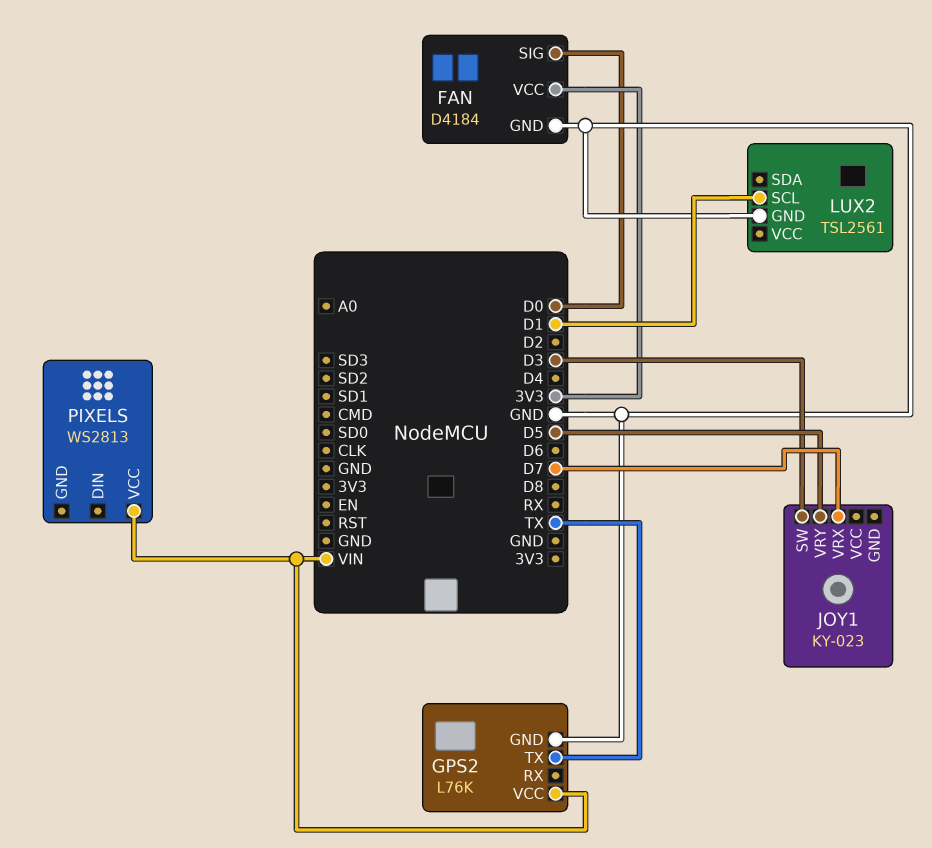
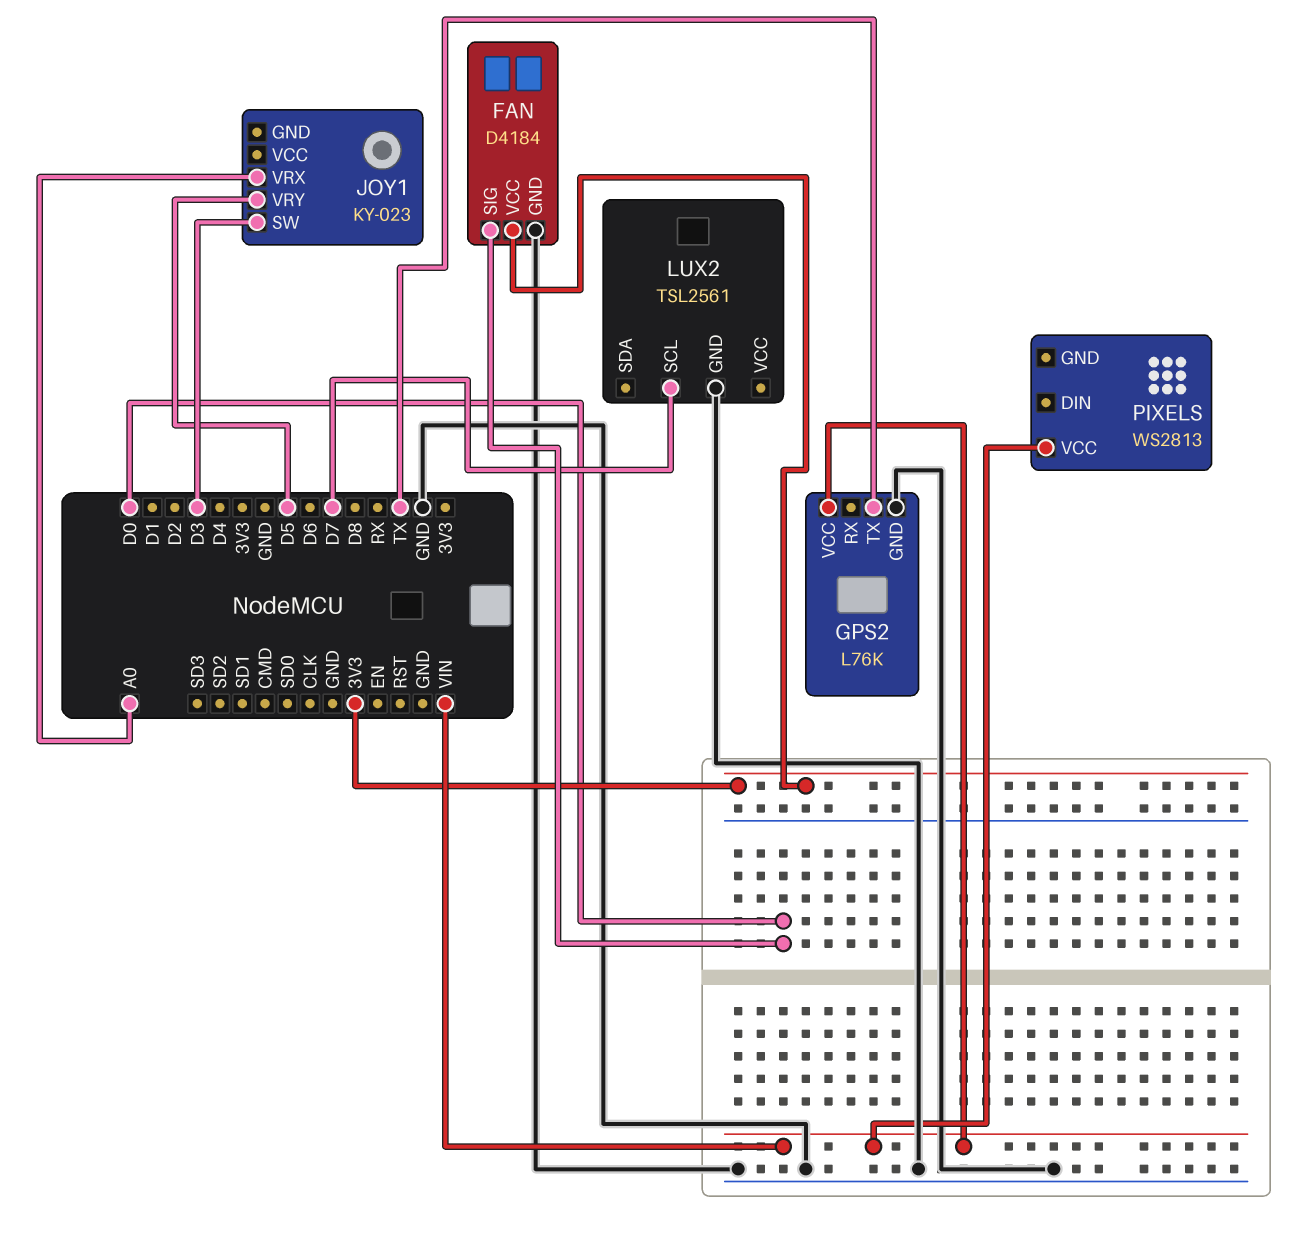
JOY1 pin VRX: D7 -> A0
LUX2 pin SCL: D1 -> D7

